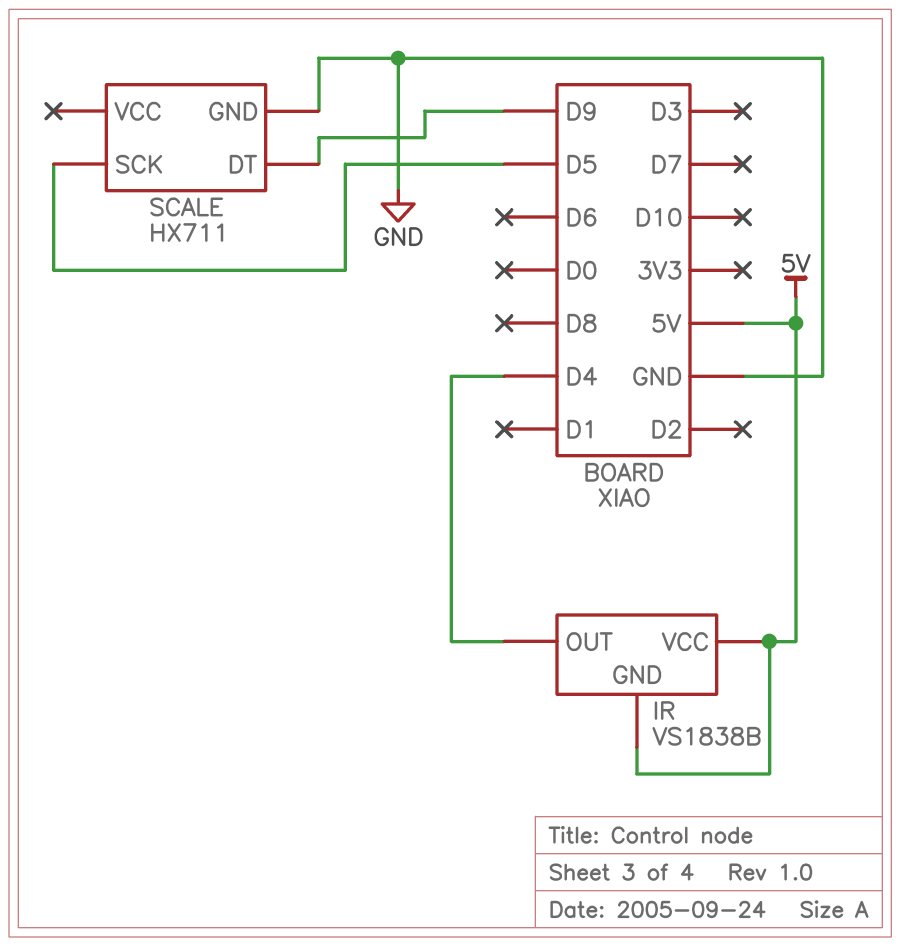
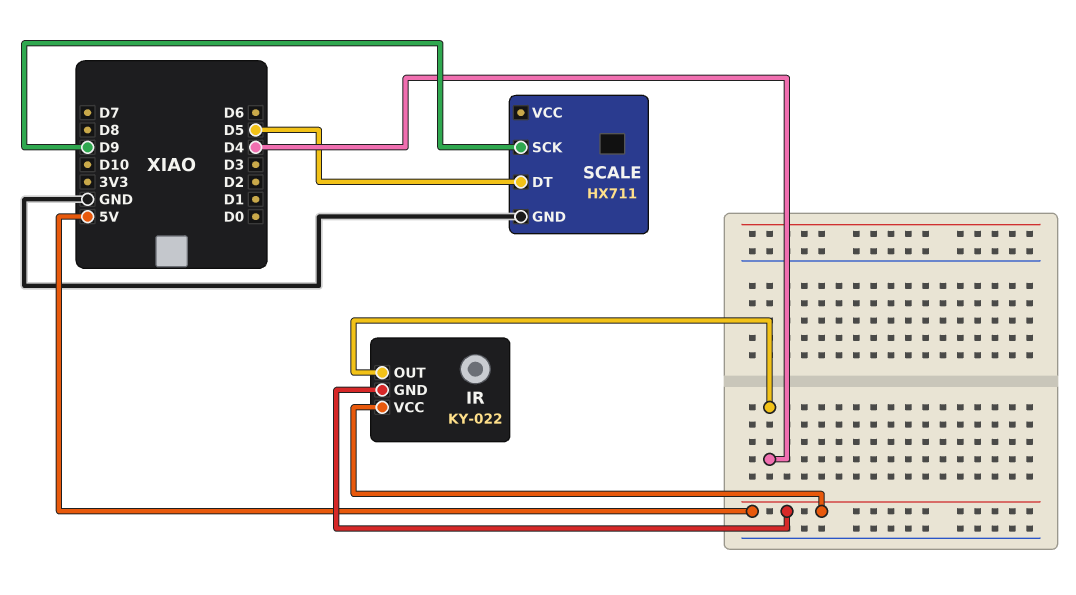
IR: VS1838B -> KY-022
SCALE pin DT: D9 -> D5
SCALE pin SCK: D5 -> D9

